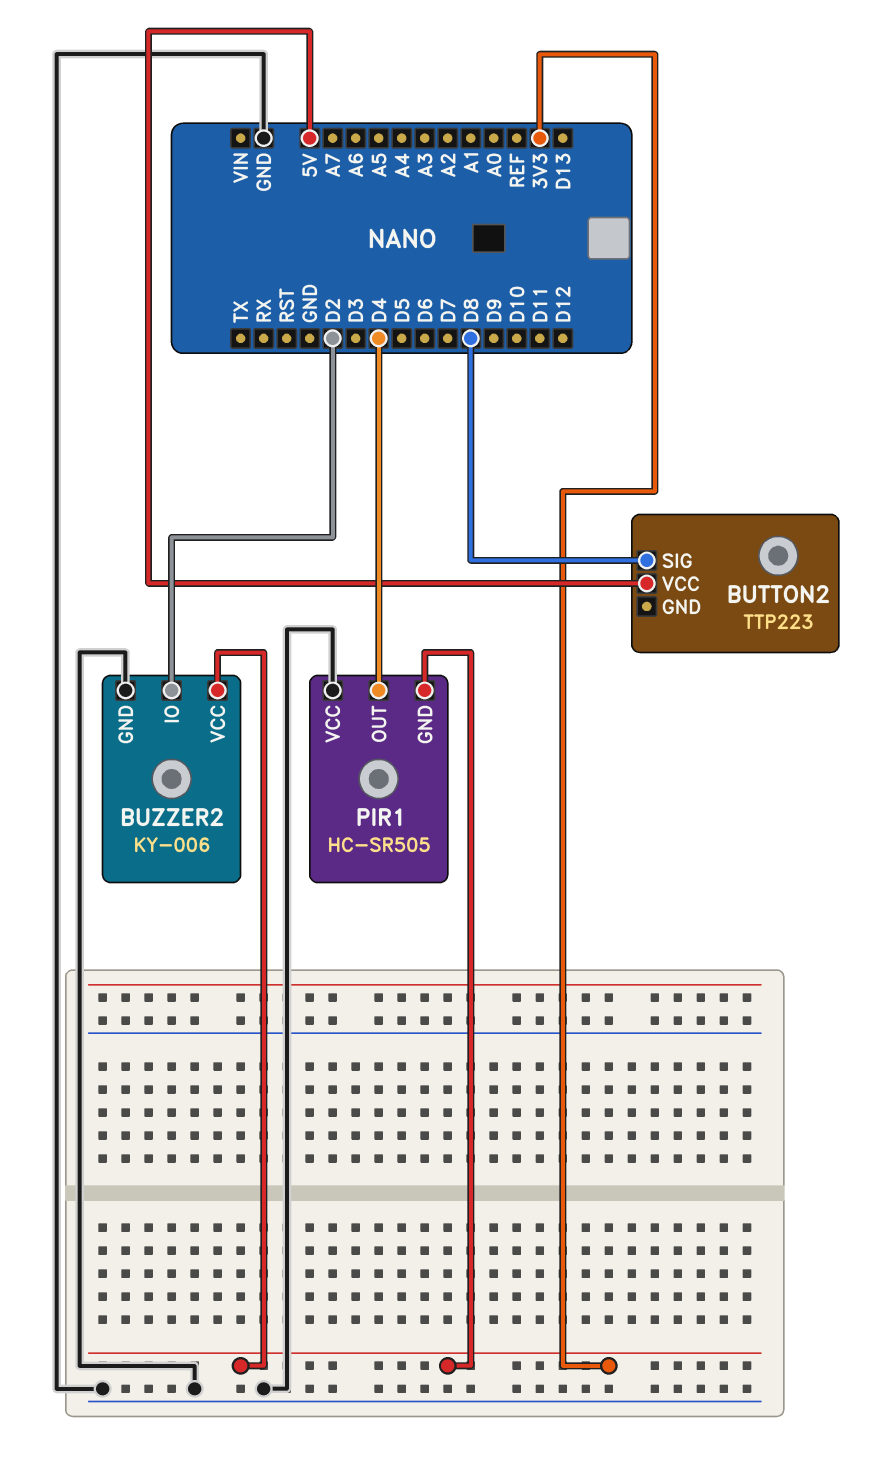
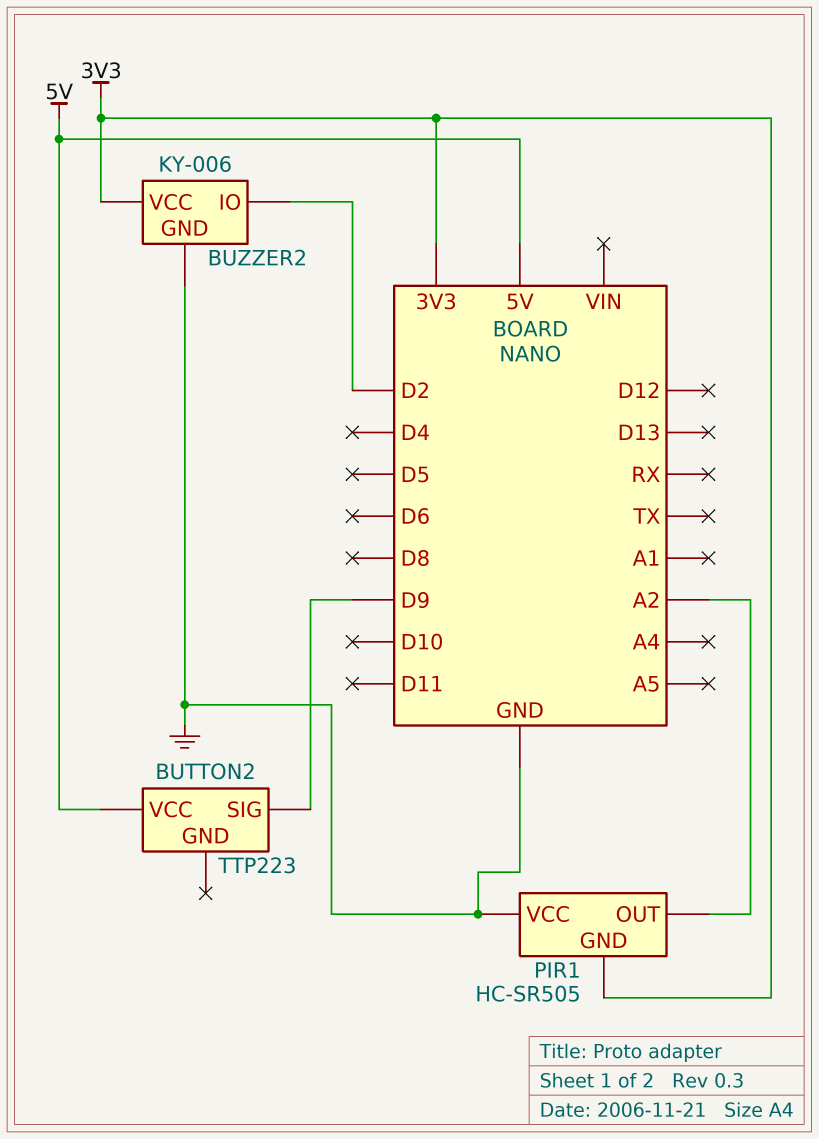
BUTTON2 pin SIG: D8 -> D9
PIR1 pin OUT: D4 -> A2

